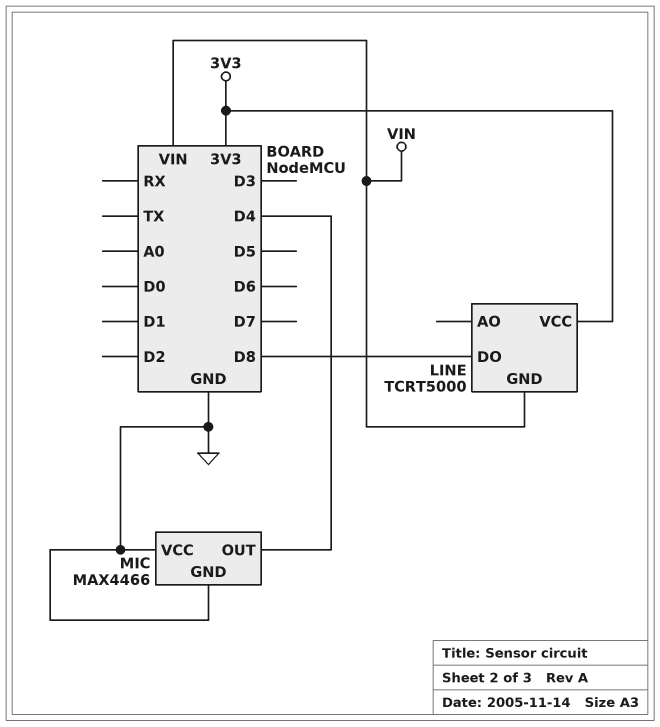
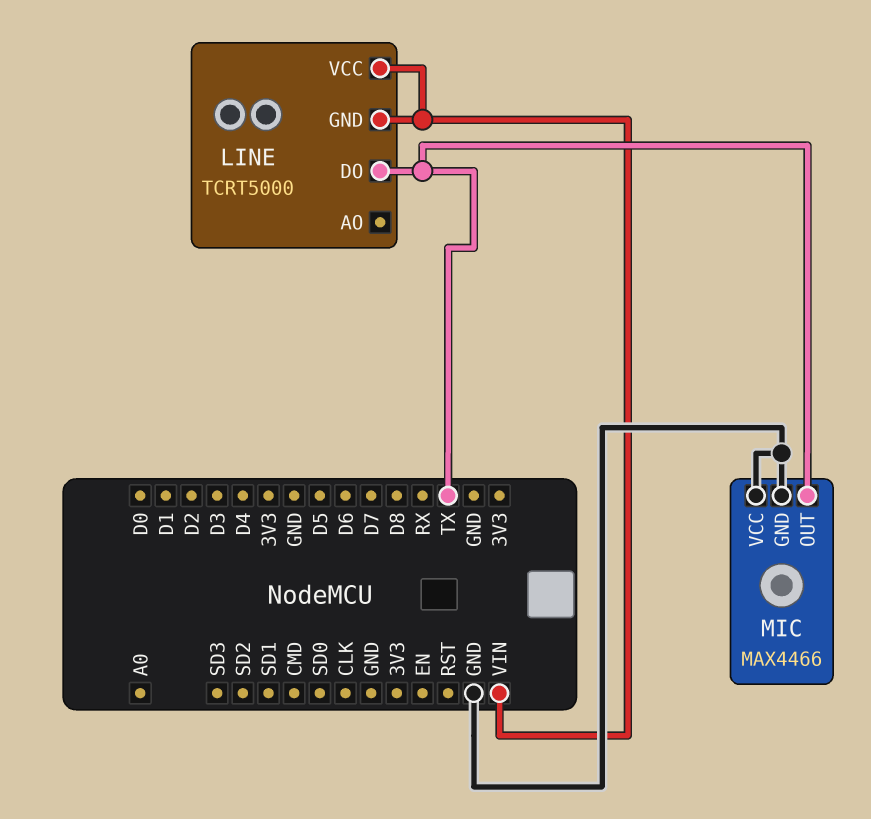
LINE pin DO: D8 -> TX
LINE pin VCC: 3V3 -> VIN
MIC pin OUT: D4 -> TX

